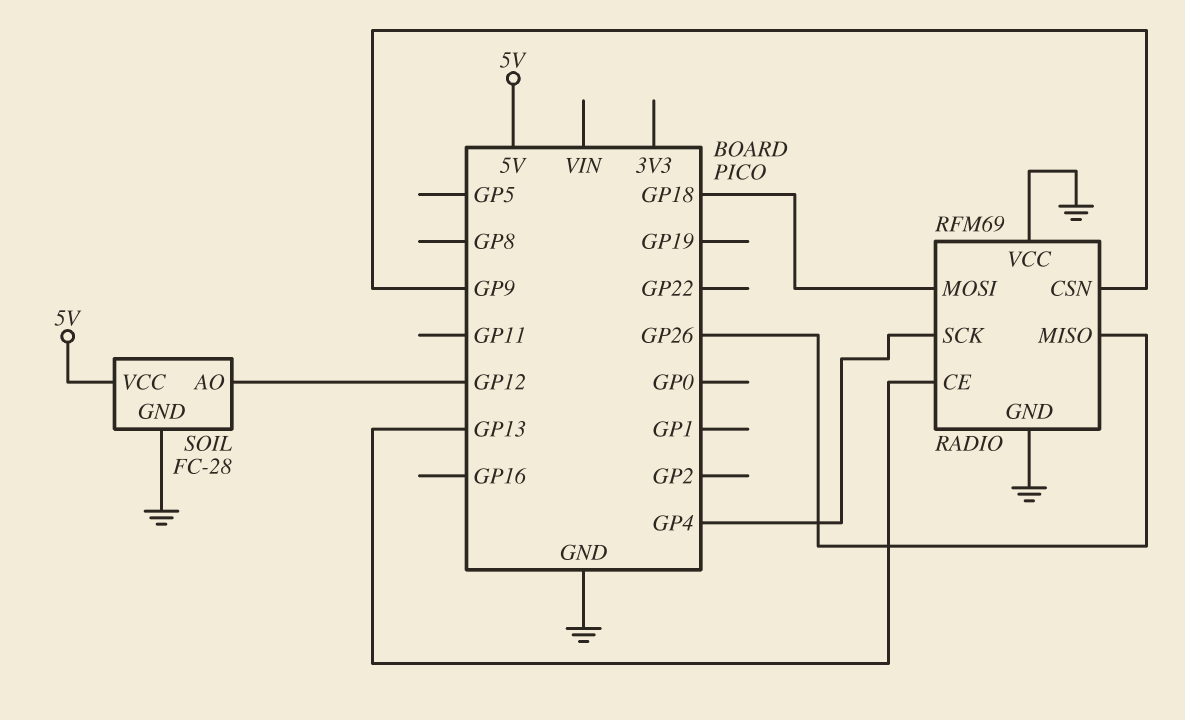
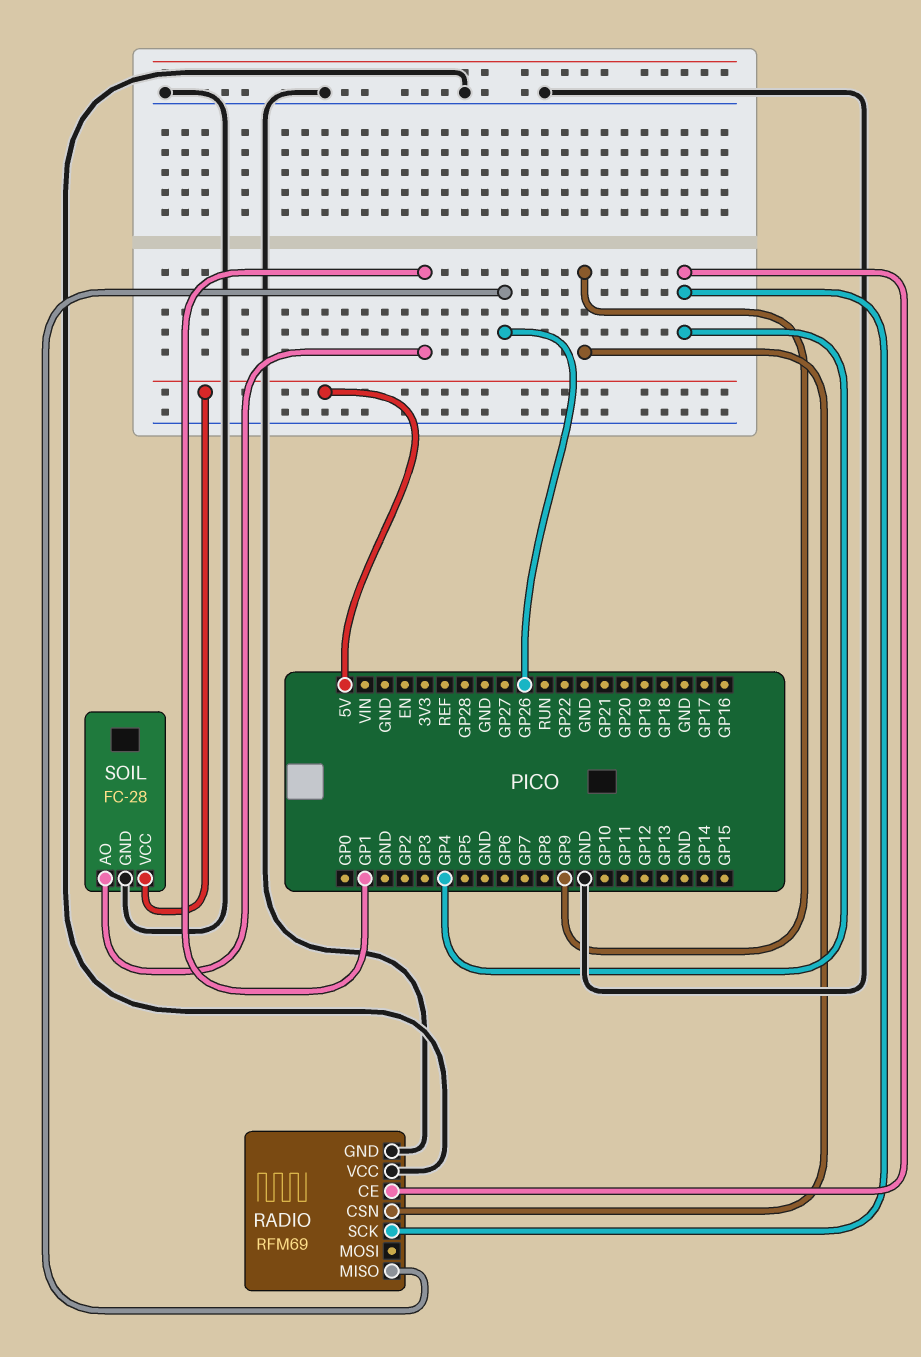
RADIO pin CE: GP13 -> GP4
RADIO pin MOSI: GP18 -> none
SOIL pin AO: GP12 -> GP1

